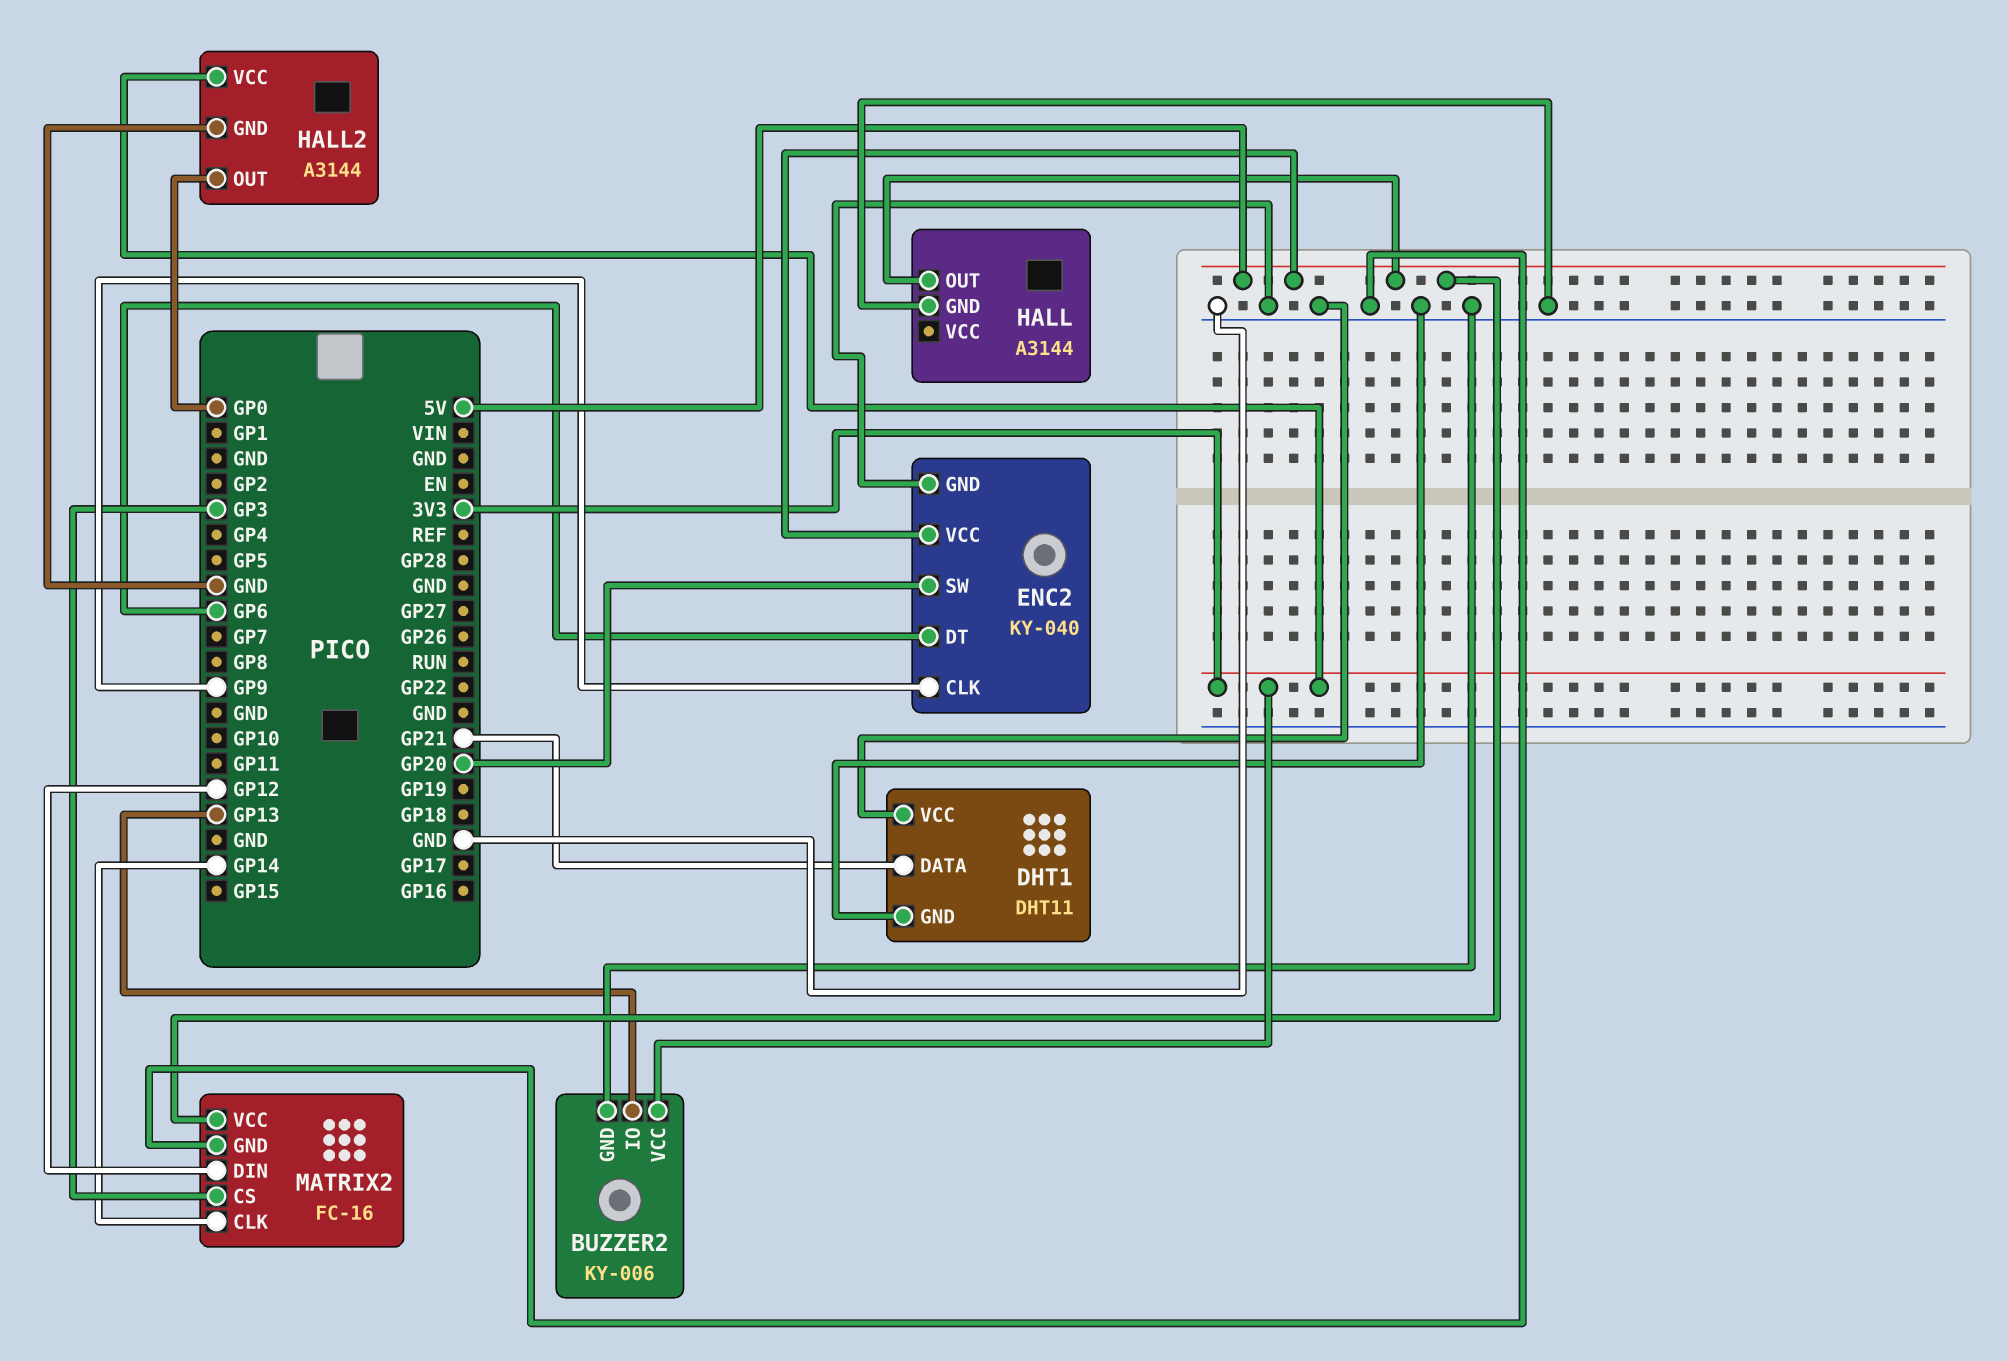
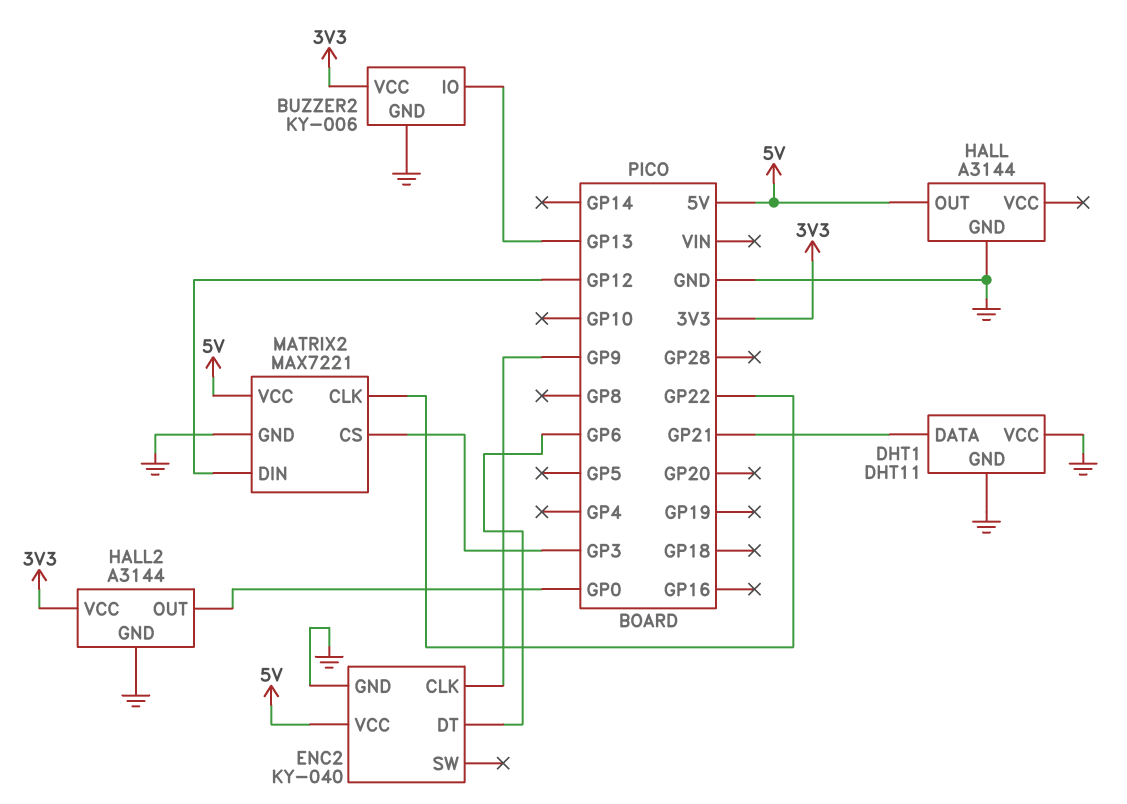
ENC2 pin SW: GP20 -> none
MATRIX2: FC-16 -> MAX7221
MATRIX2 pin CLK: GP14 -> GP22

